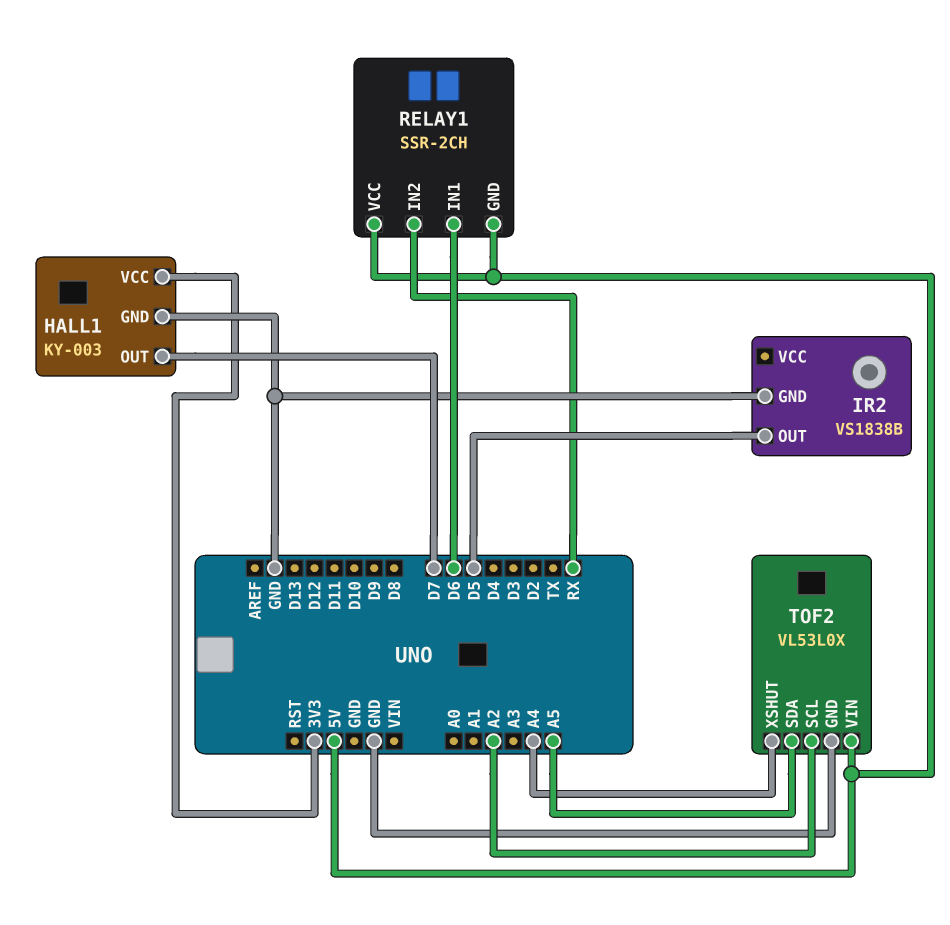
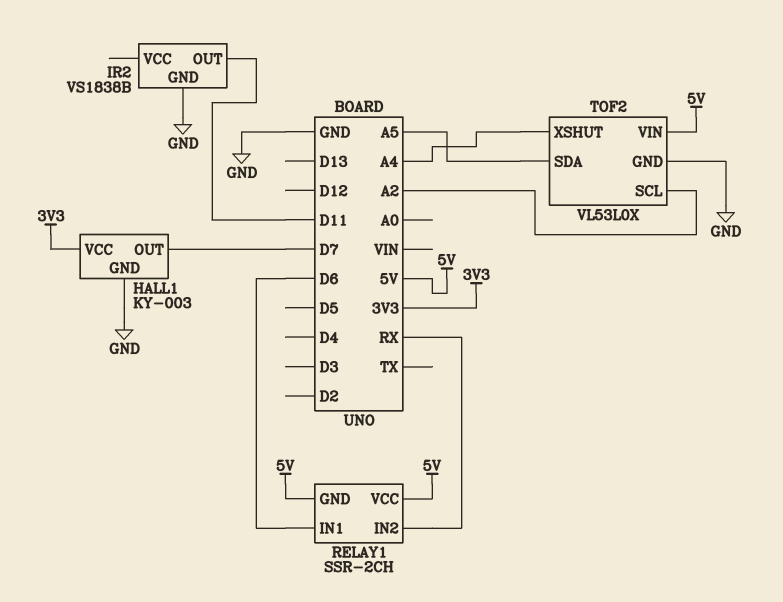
IR2 pin OUT: D5 -> D11

